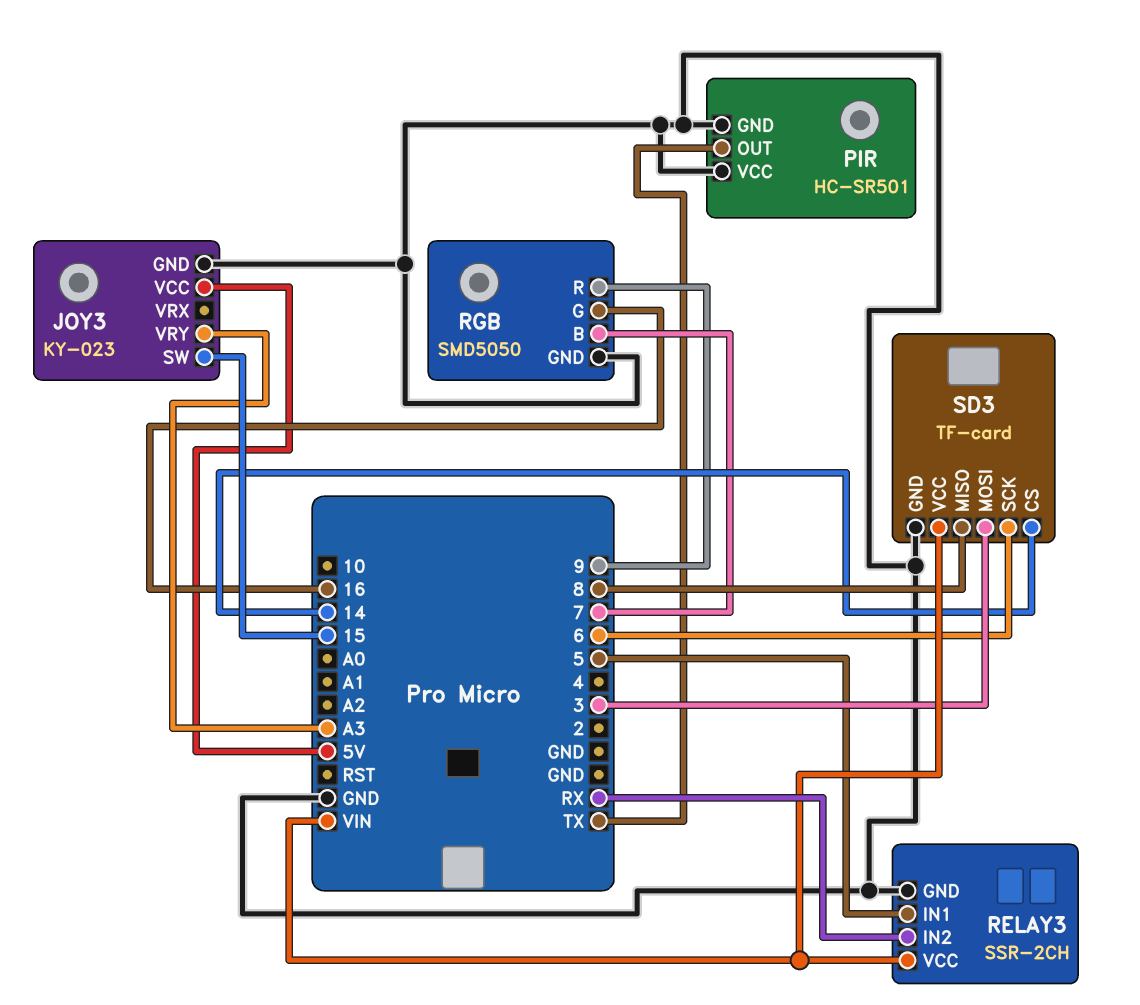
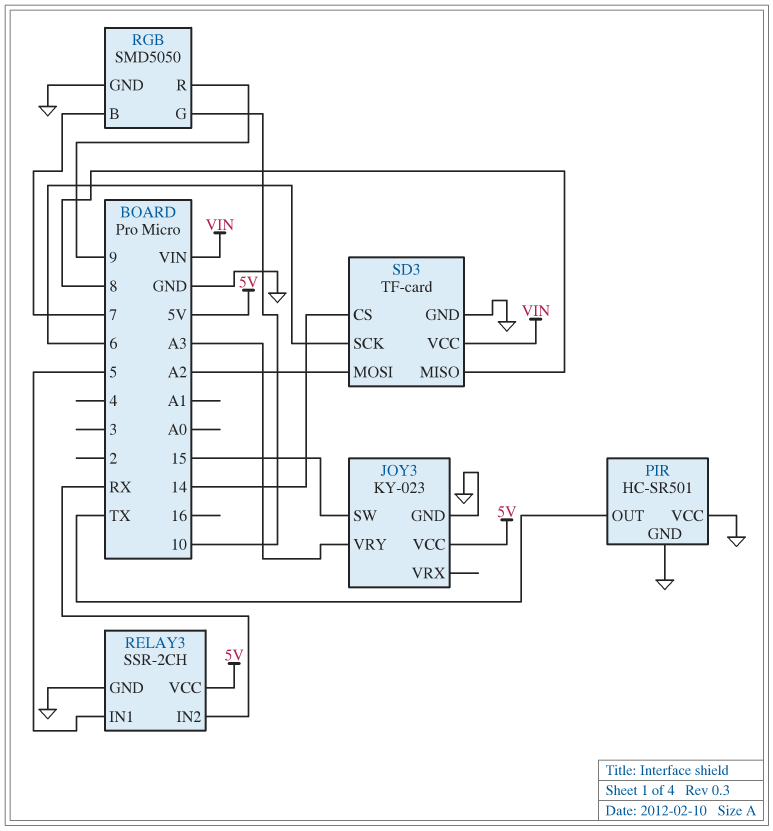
RELAY3 pin VCC: VIN -> 5V
RGB pin G: 16 -> 10
SD3 pin MOSI: 3 -> A2

